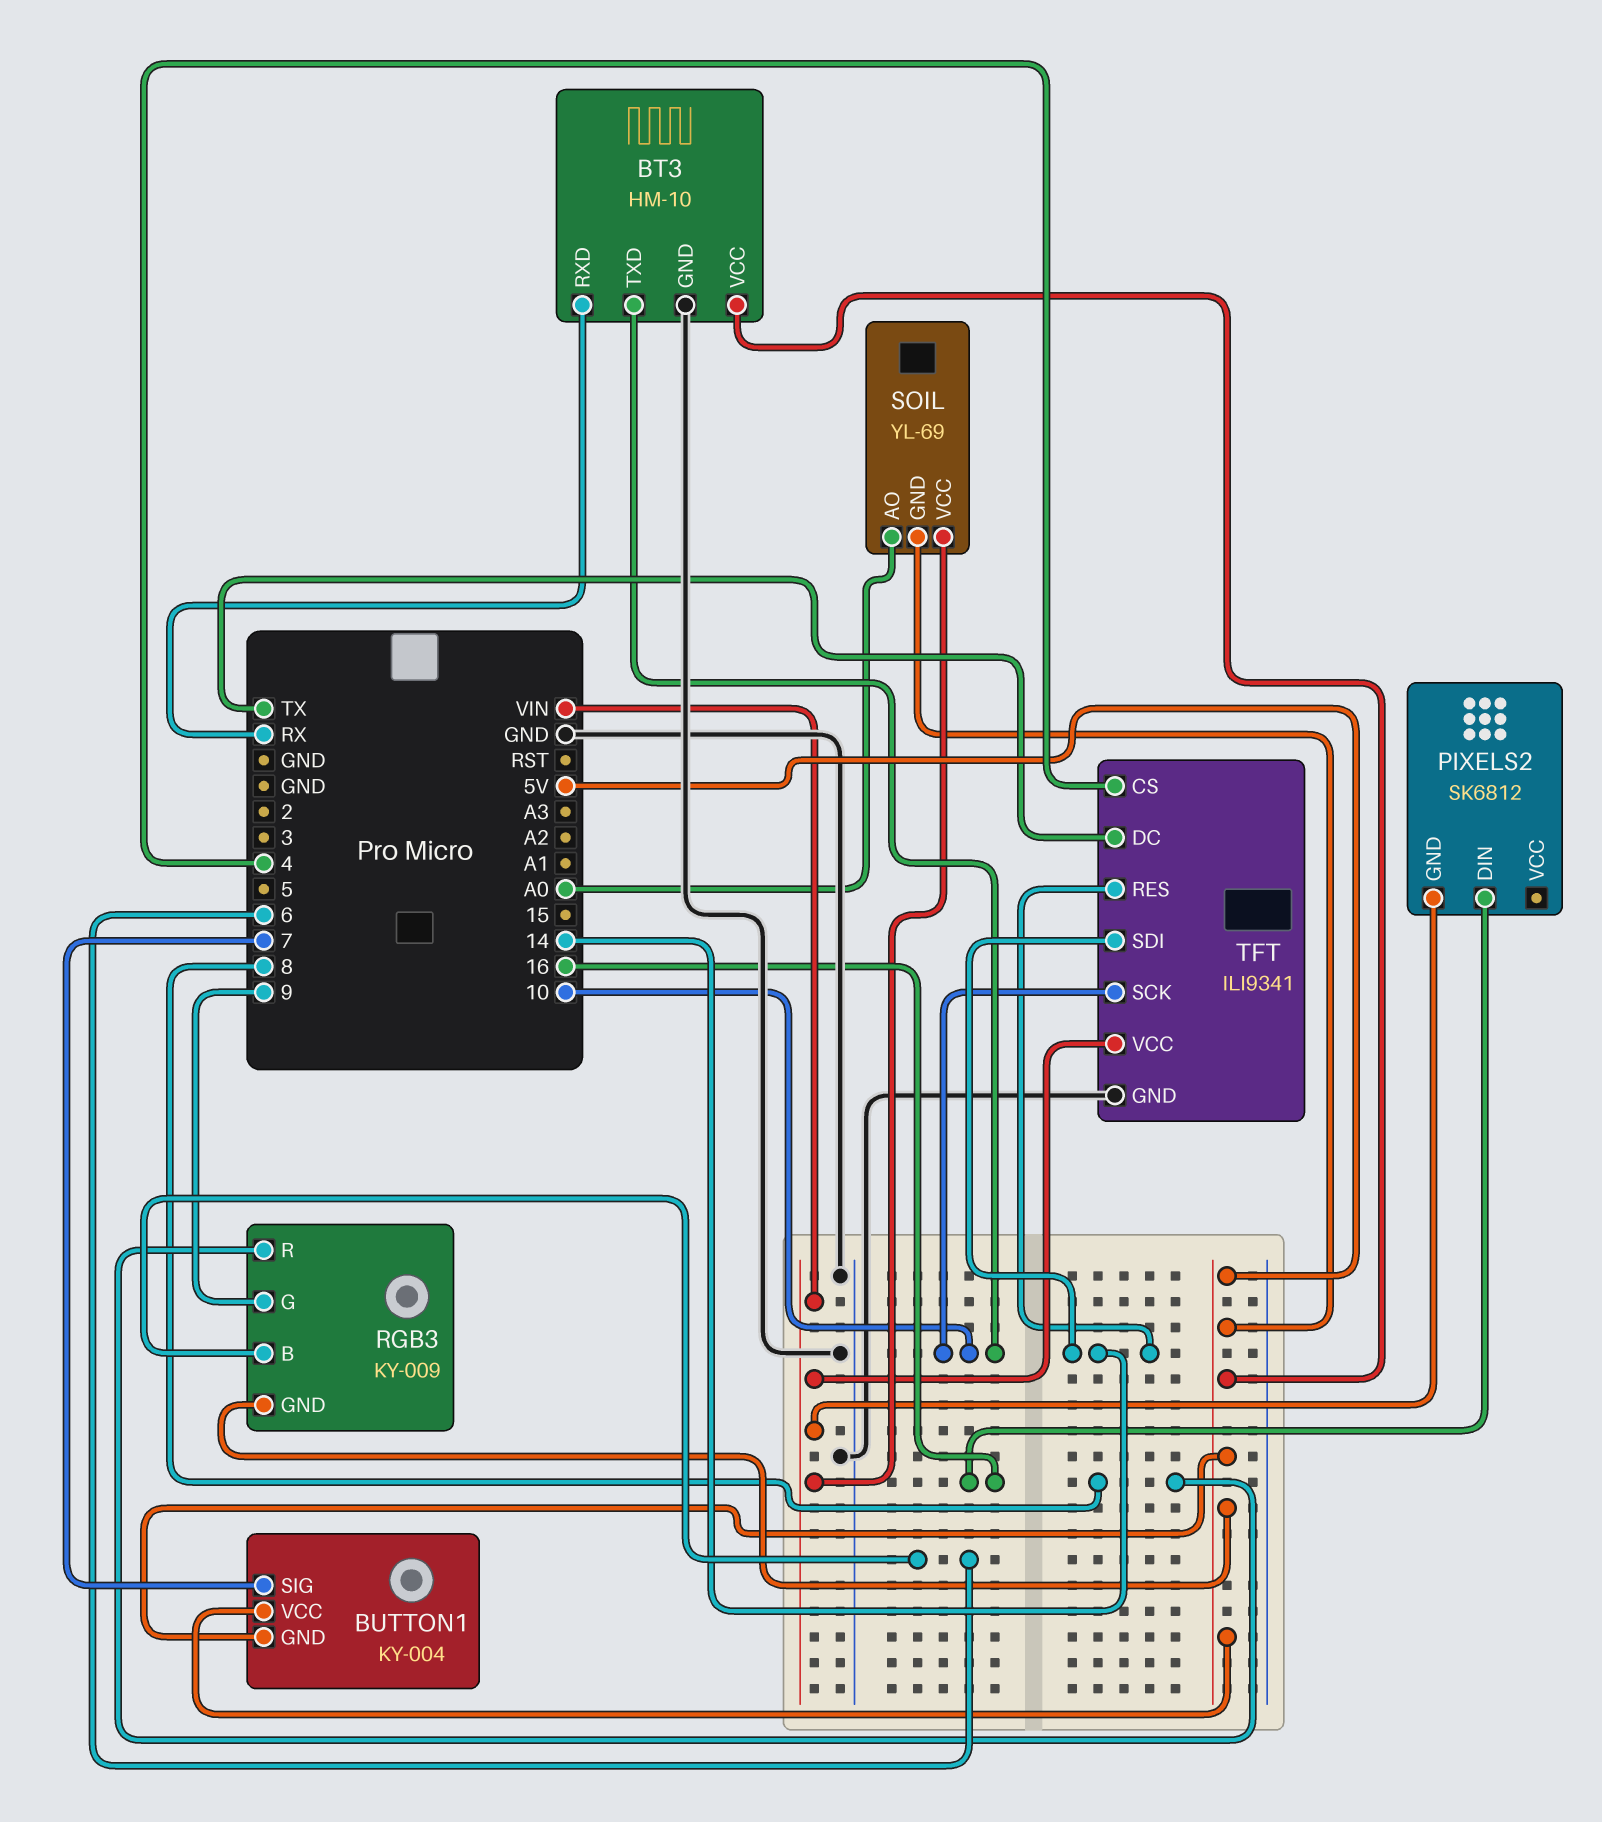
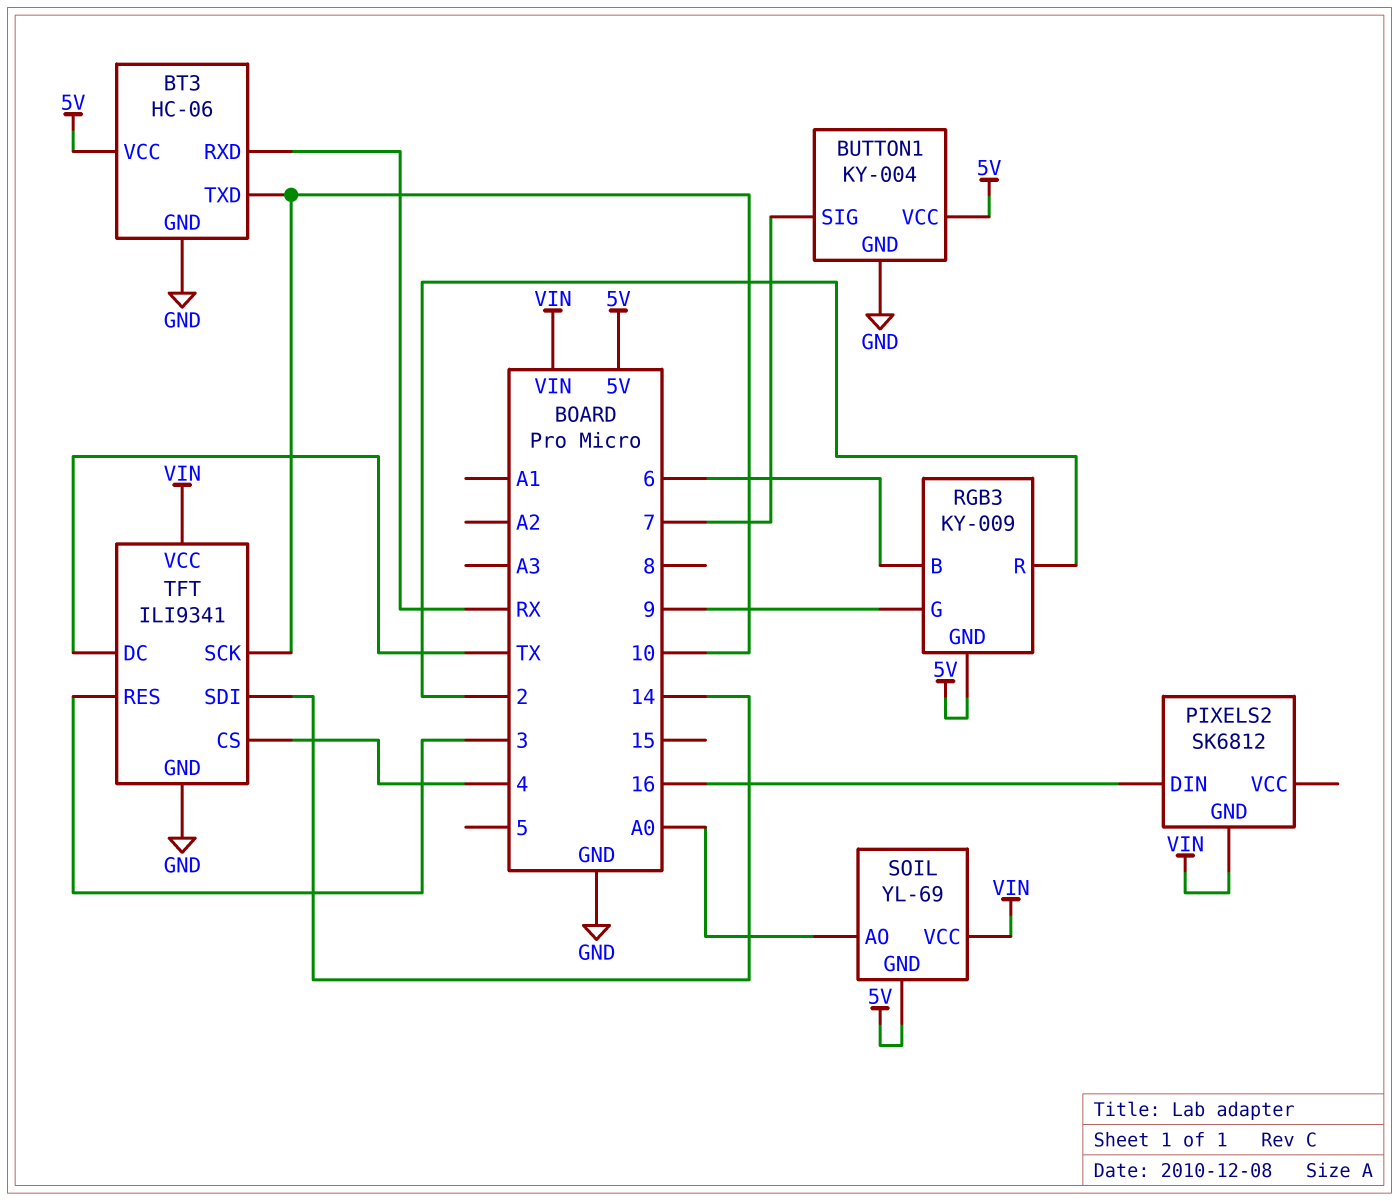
BT3: HM-10 -> HC-06
BUTTON1 pin GND: 5V -> GND
RGB3 pin R: 8 -> 2
TFT pin RES: 14 -> 3

